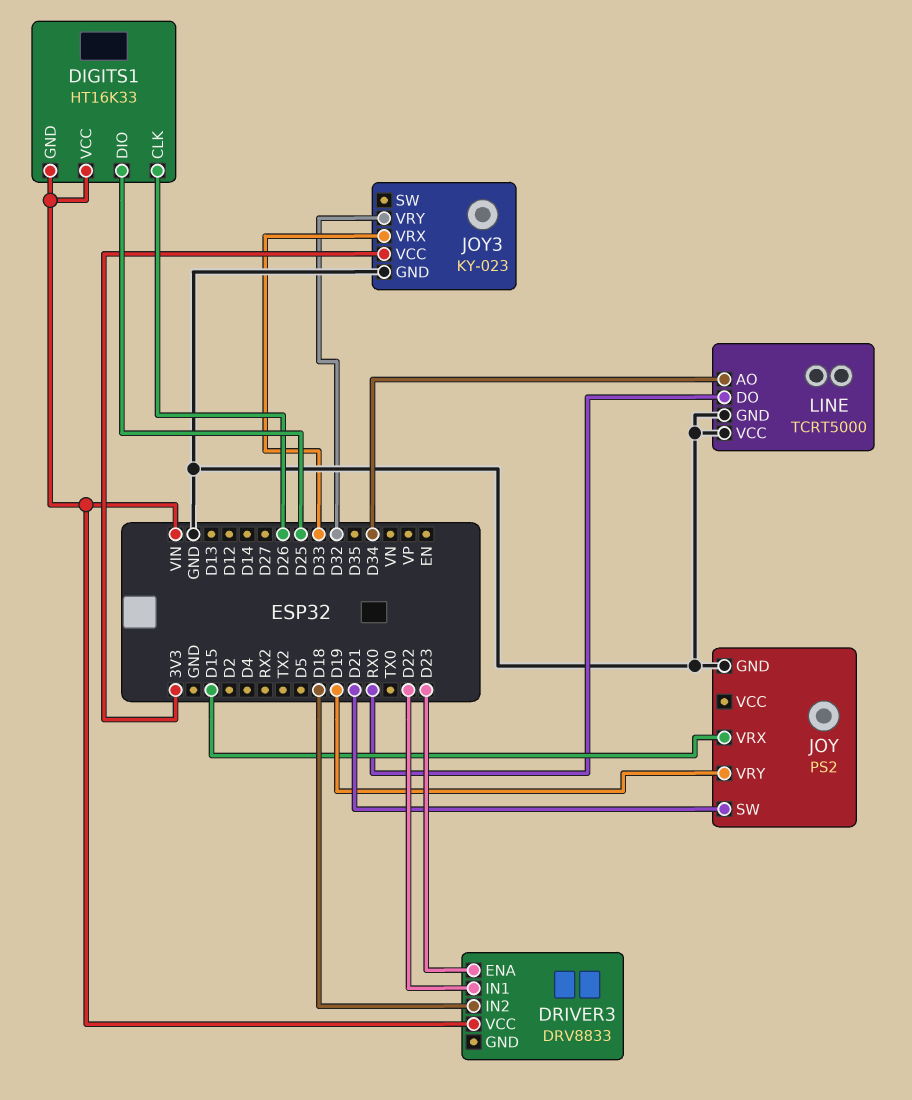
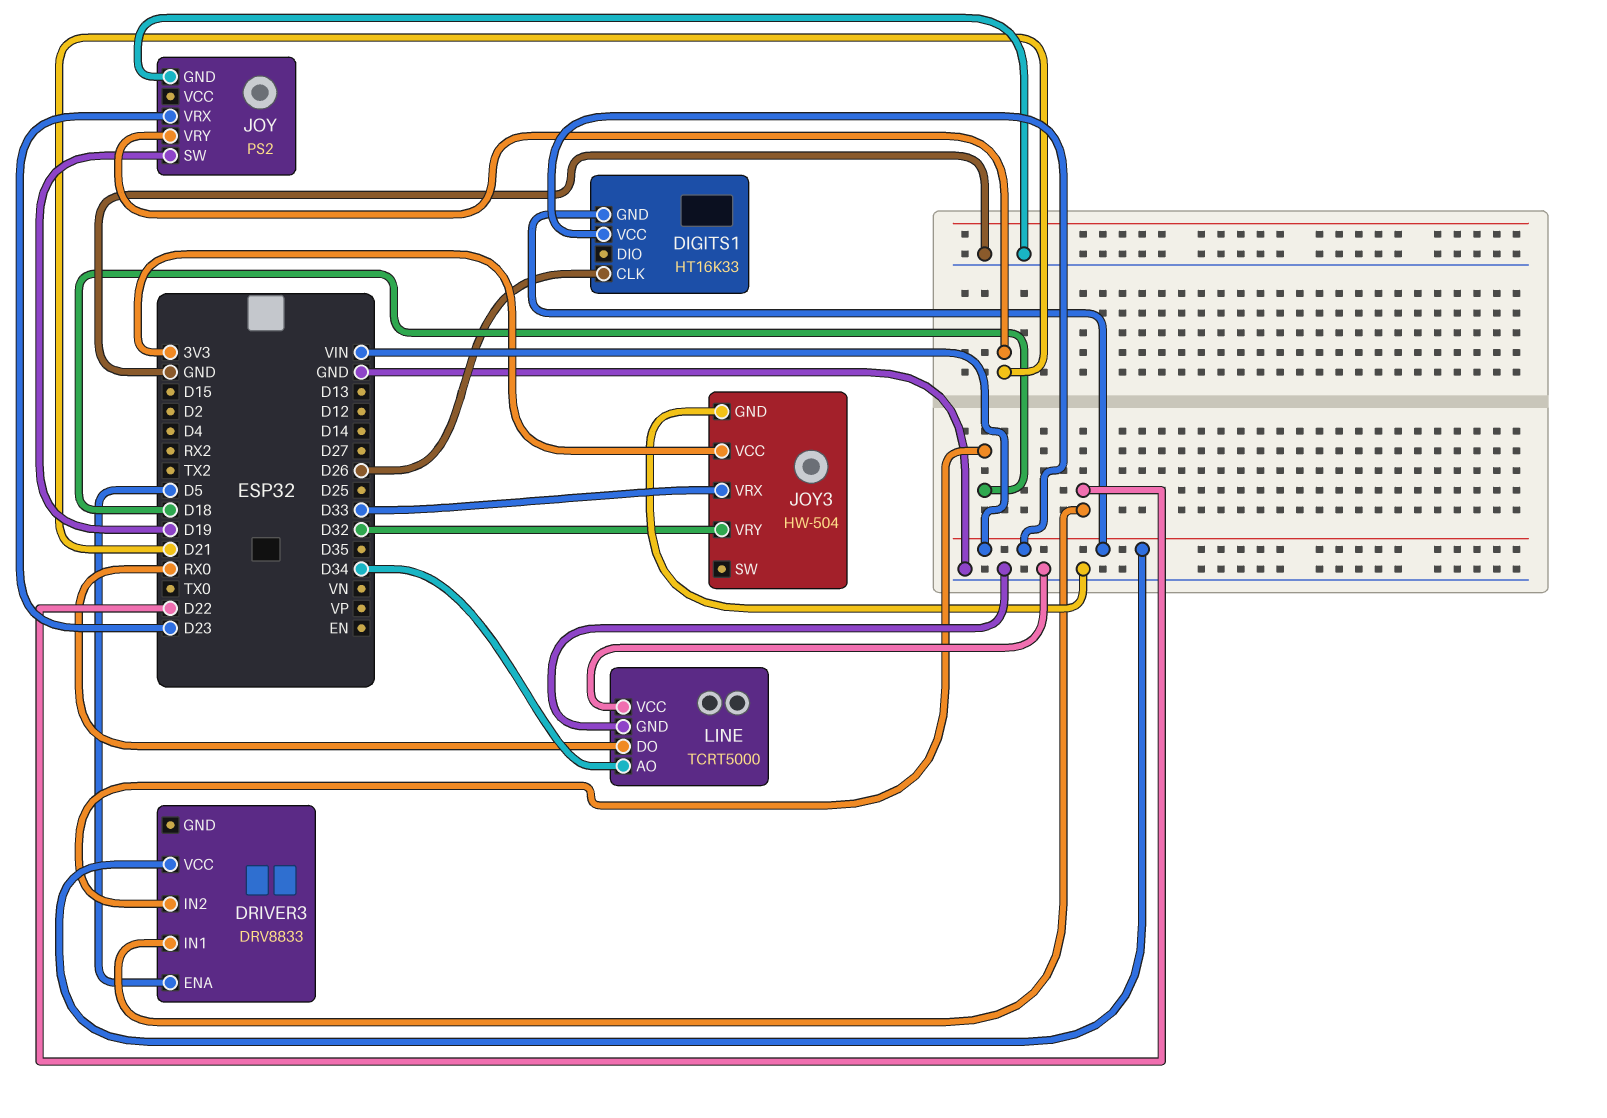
DIGITS1 pin DIO: D25 -> none
DRIVER3 pin ENA: D23 -> D5
JOY pin SW: D21 -> D19
JOY pin VRX: D15 -> D23
JOY pin VRY: D19 -> D21
JOY3: KY-023 -> HW-504

